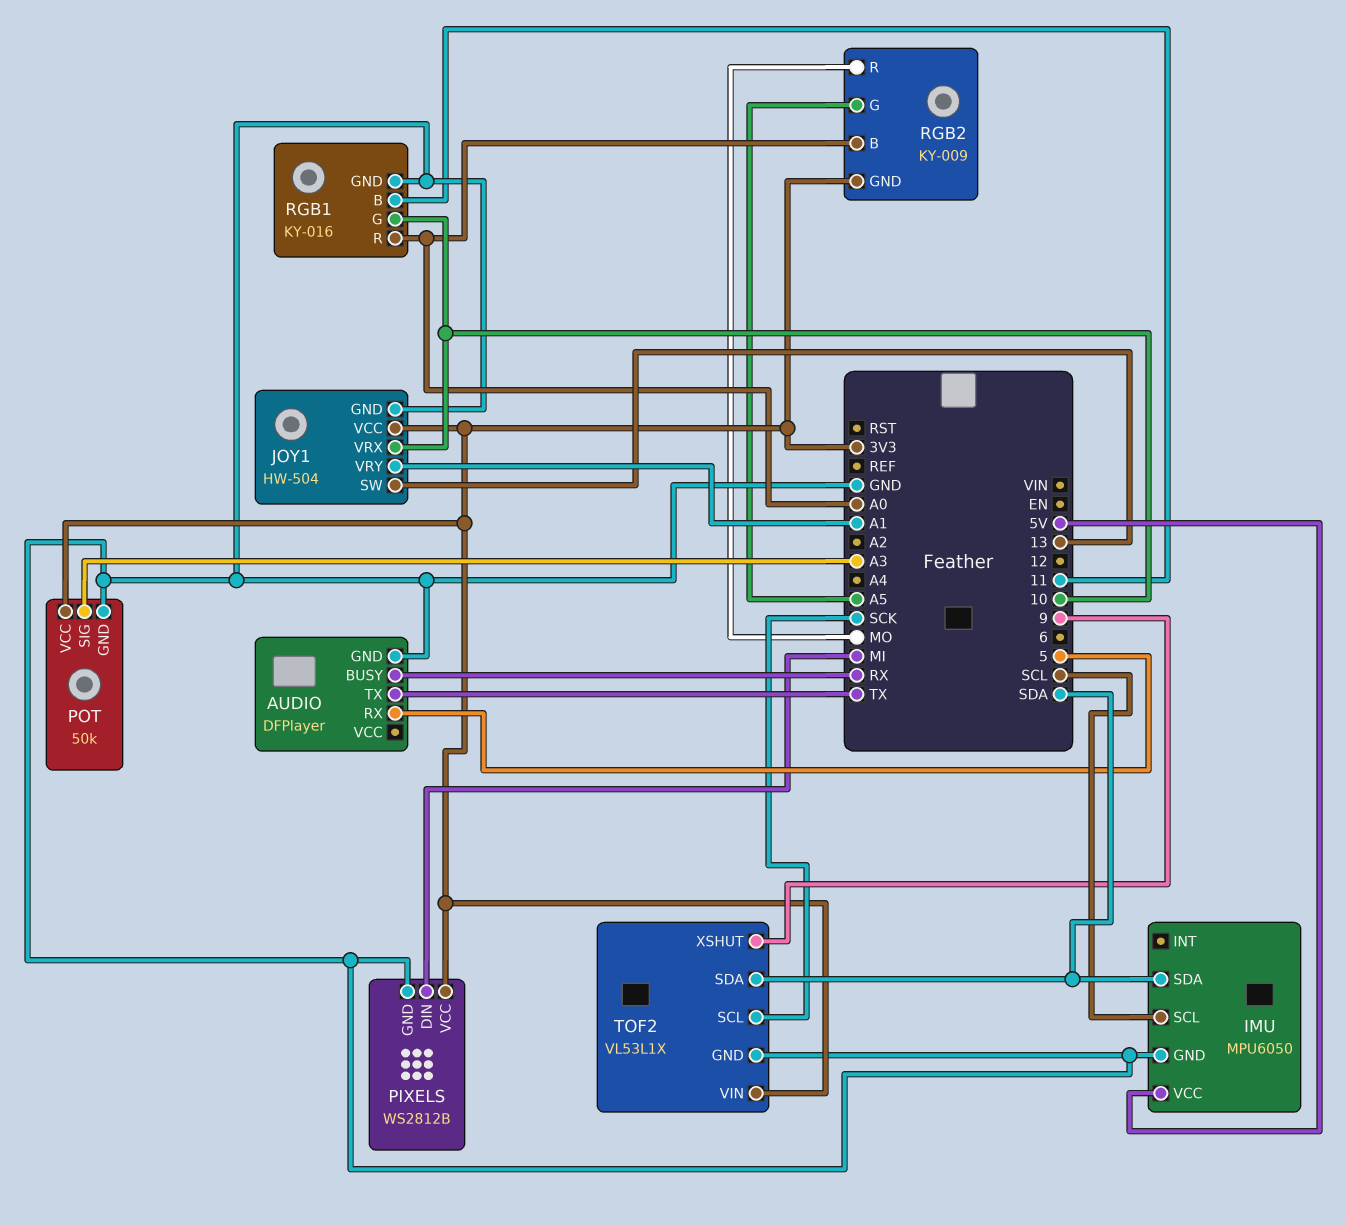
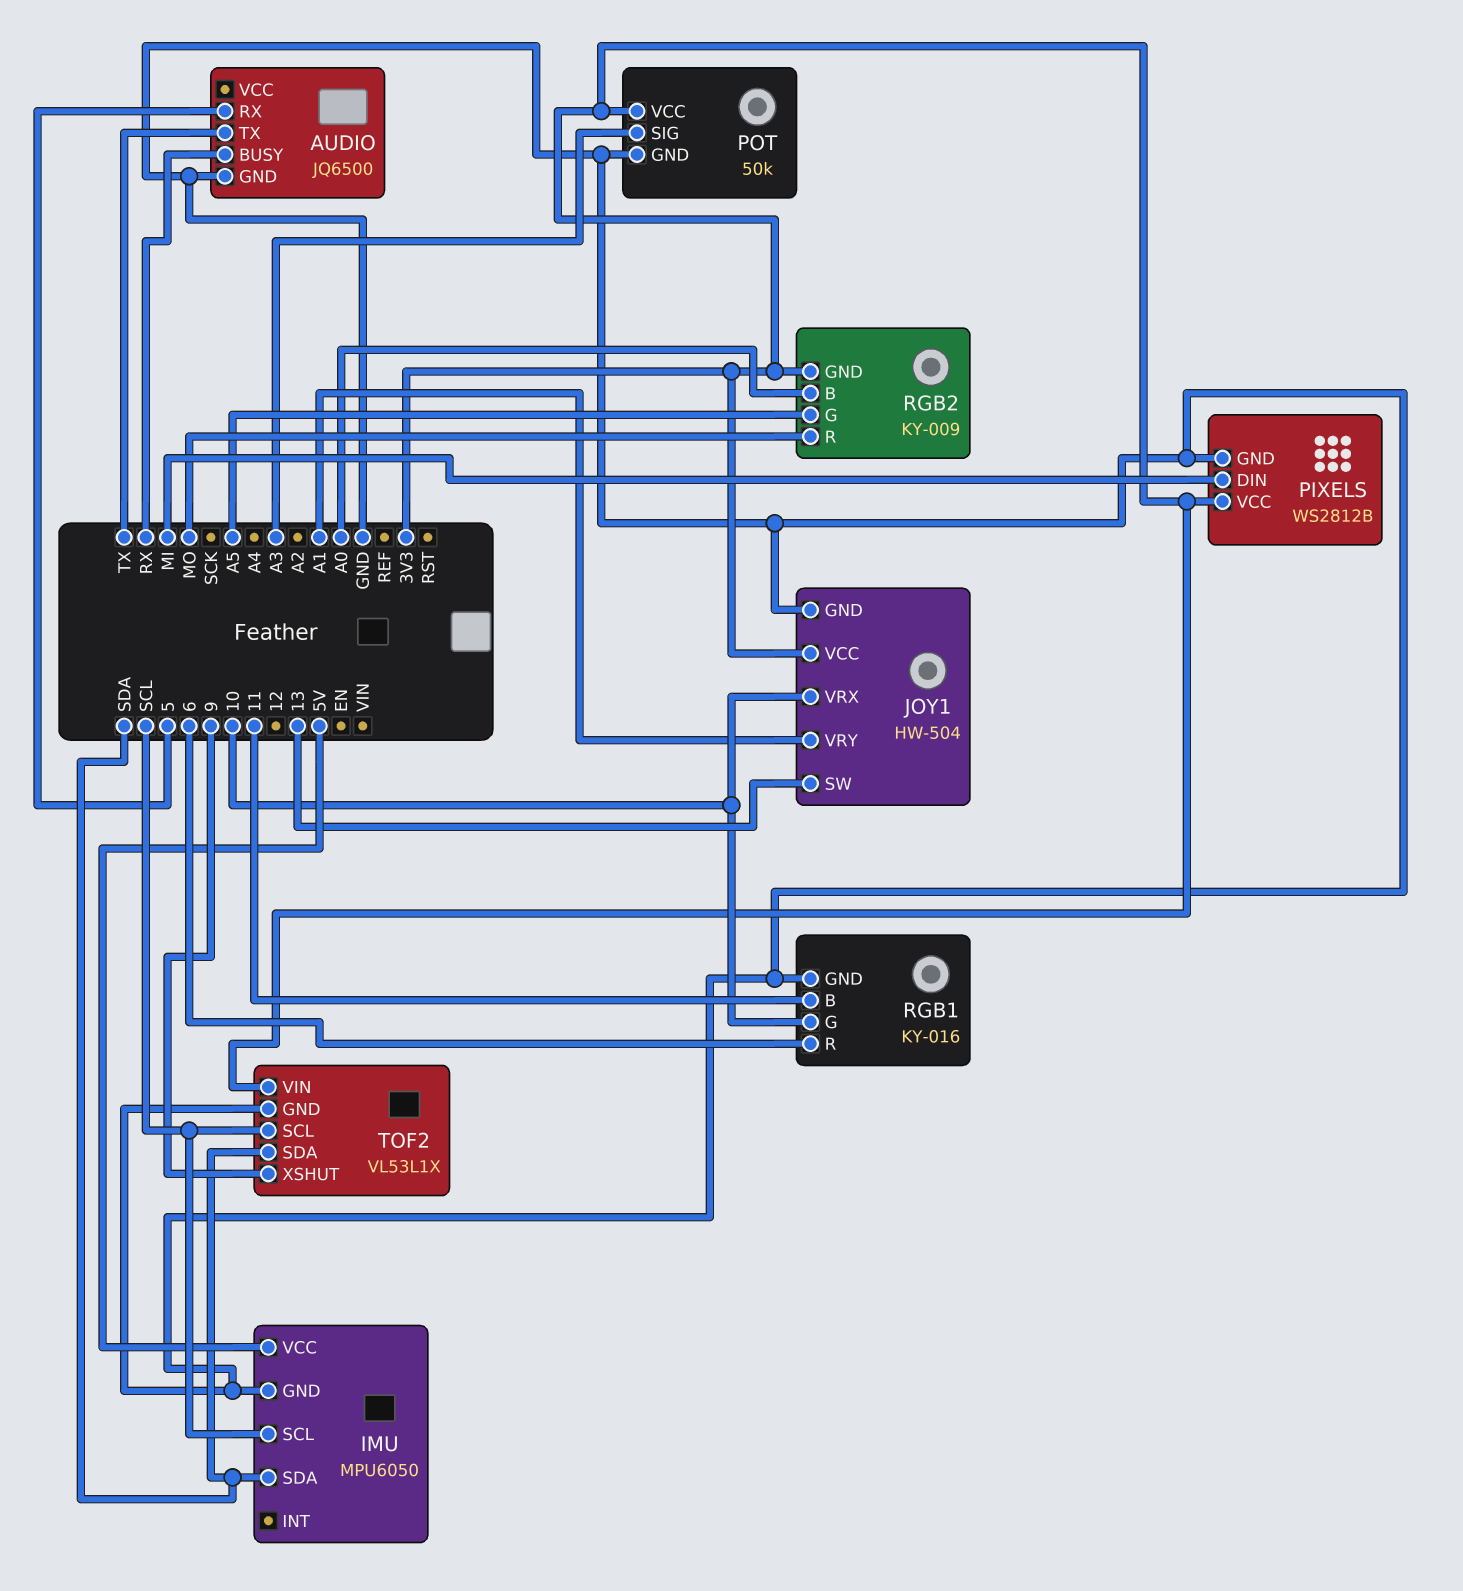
AUDIO: DFPlayer -> JQ6500
RGB1 pin R: A0 -> 6
TOF2 pin SCL: SCK -> SCL

